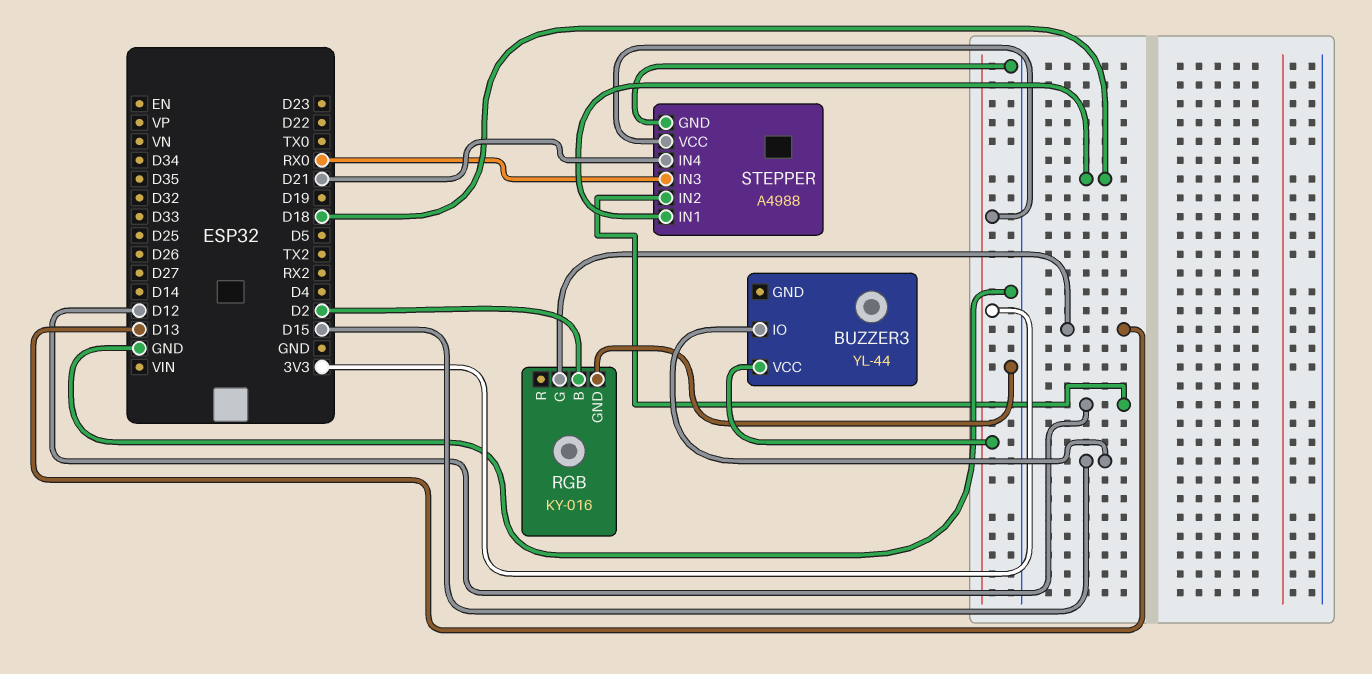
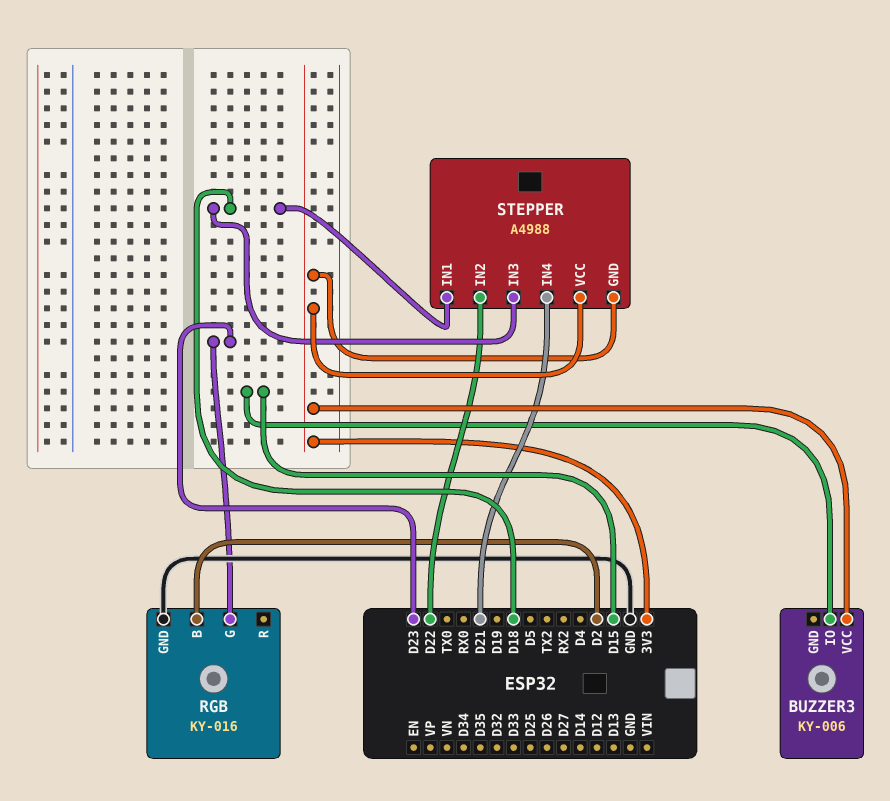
BUZZER3: YL-44 -> KY-006
RGB pin G: D13 -> D23
STEPPER pin GND: GND -> 3V3
STEPPER pin IN2: D12 -> D22
STEPPER pin IN3: RX0 -> D18

